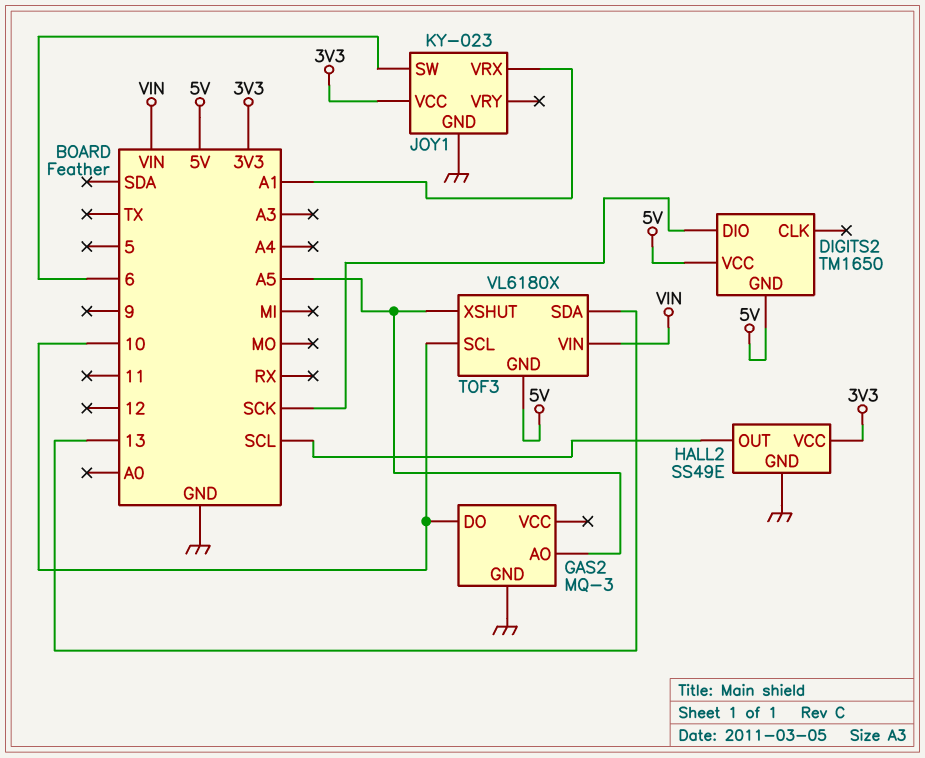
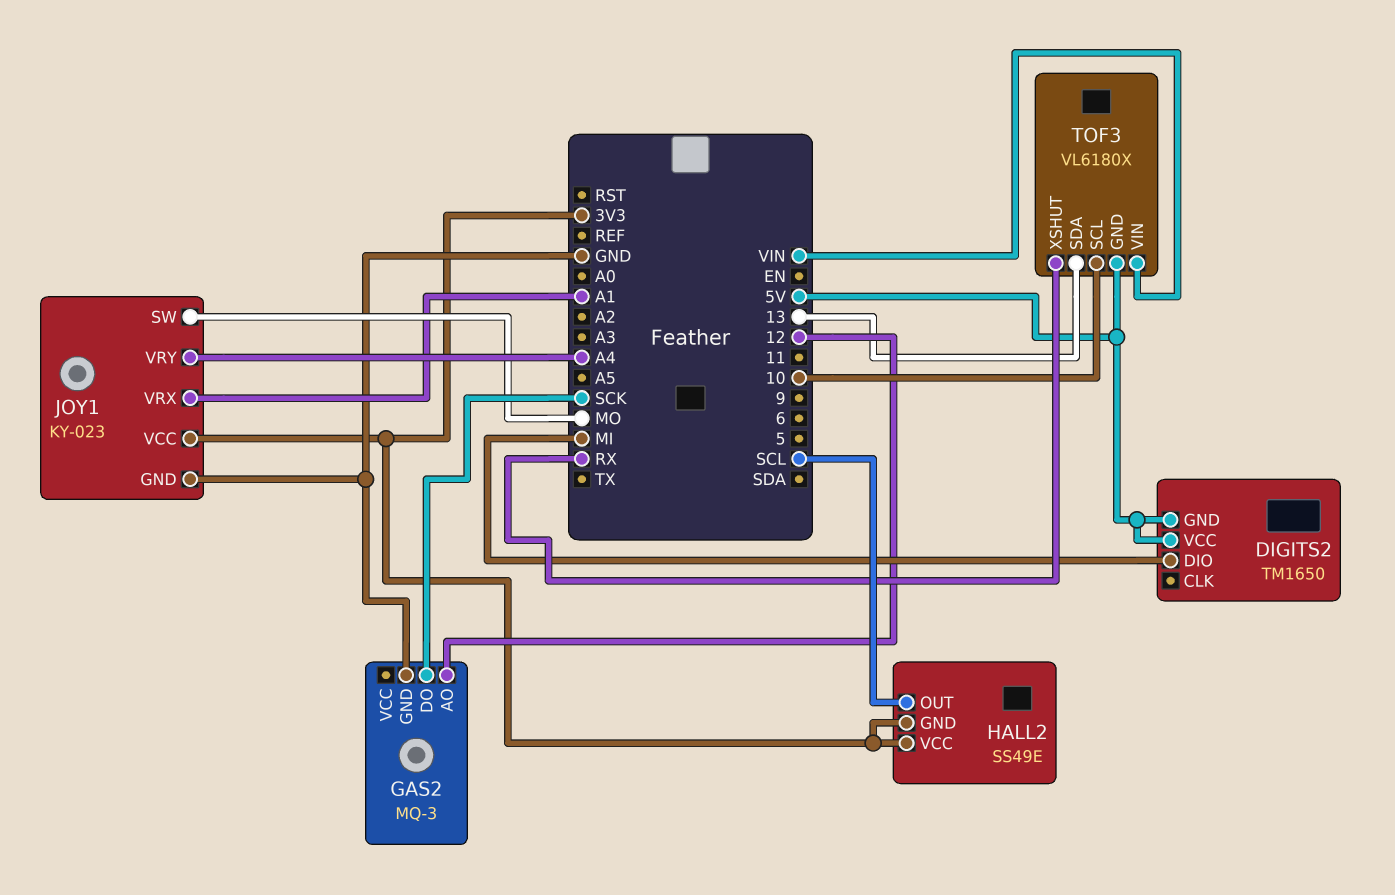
DIGITS2 pin DIO: SCK -> MI
GAS2 pin AO: A5 -> 12
GAS2 pin DO: 10 -> SCK
HALL2 pin GND: GND -> 3V3
JOY1 pin SW: 6 -> MO
JOY1 pin VRY: none -> A4
TOF3 pin XSHUT: A5 -> RX

